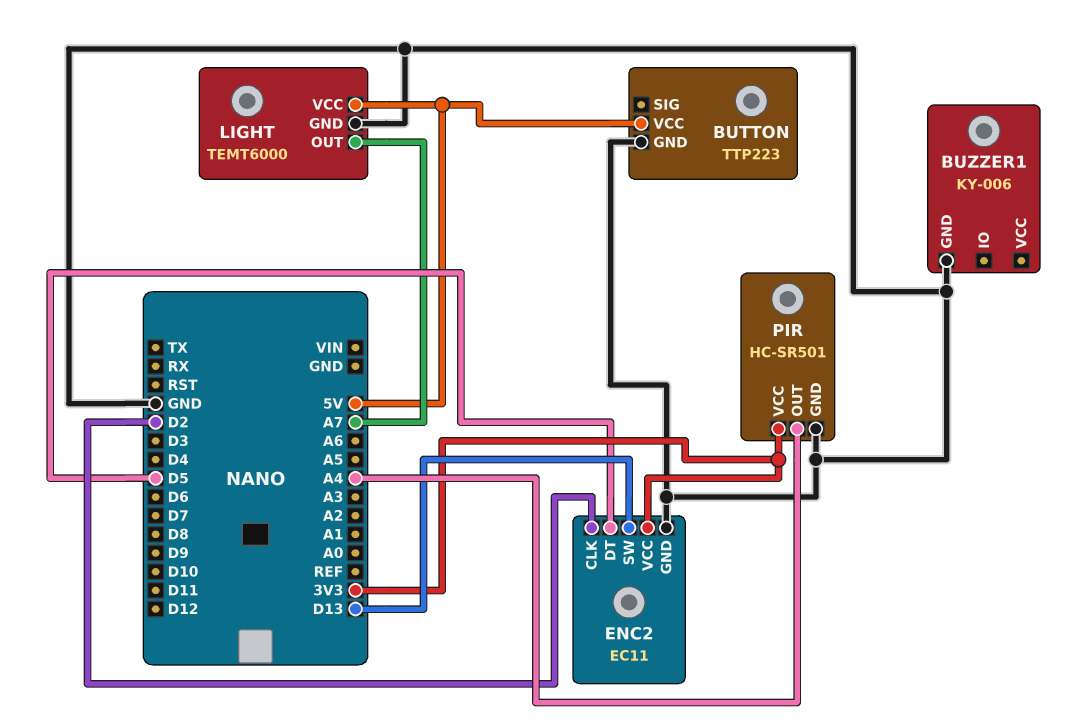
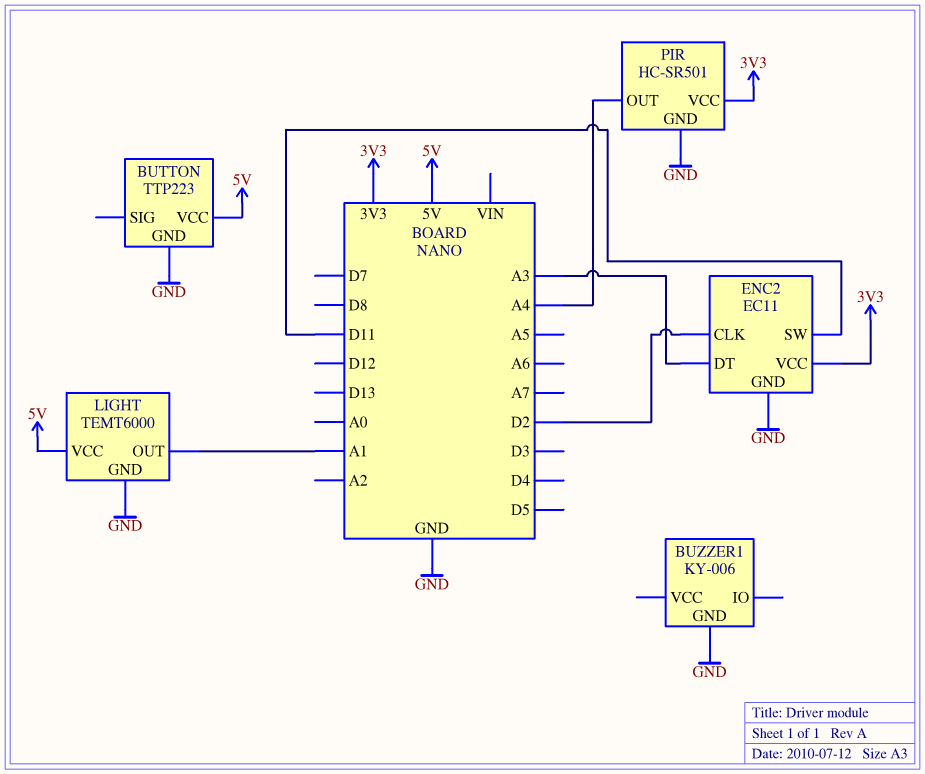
ENC2 pin DT: D5 -> A3
ENC2 pin SW: D13 -> D11
LIGHT pin OUT: A7 -> A1

